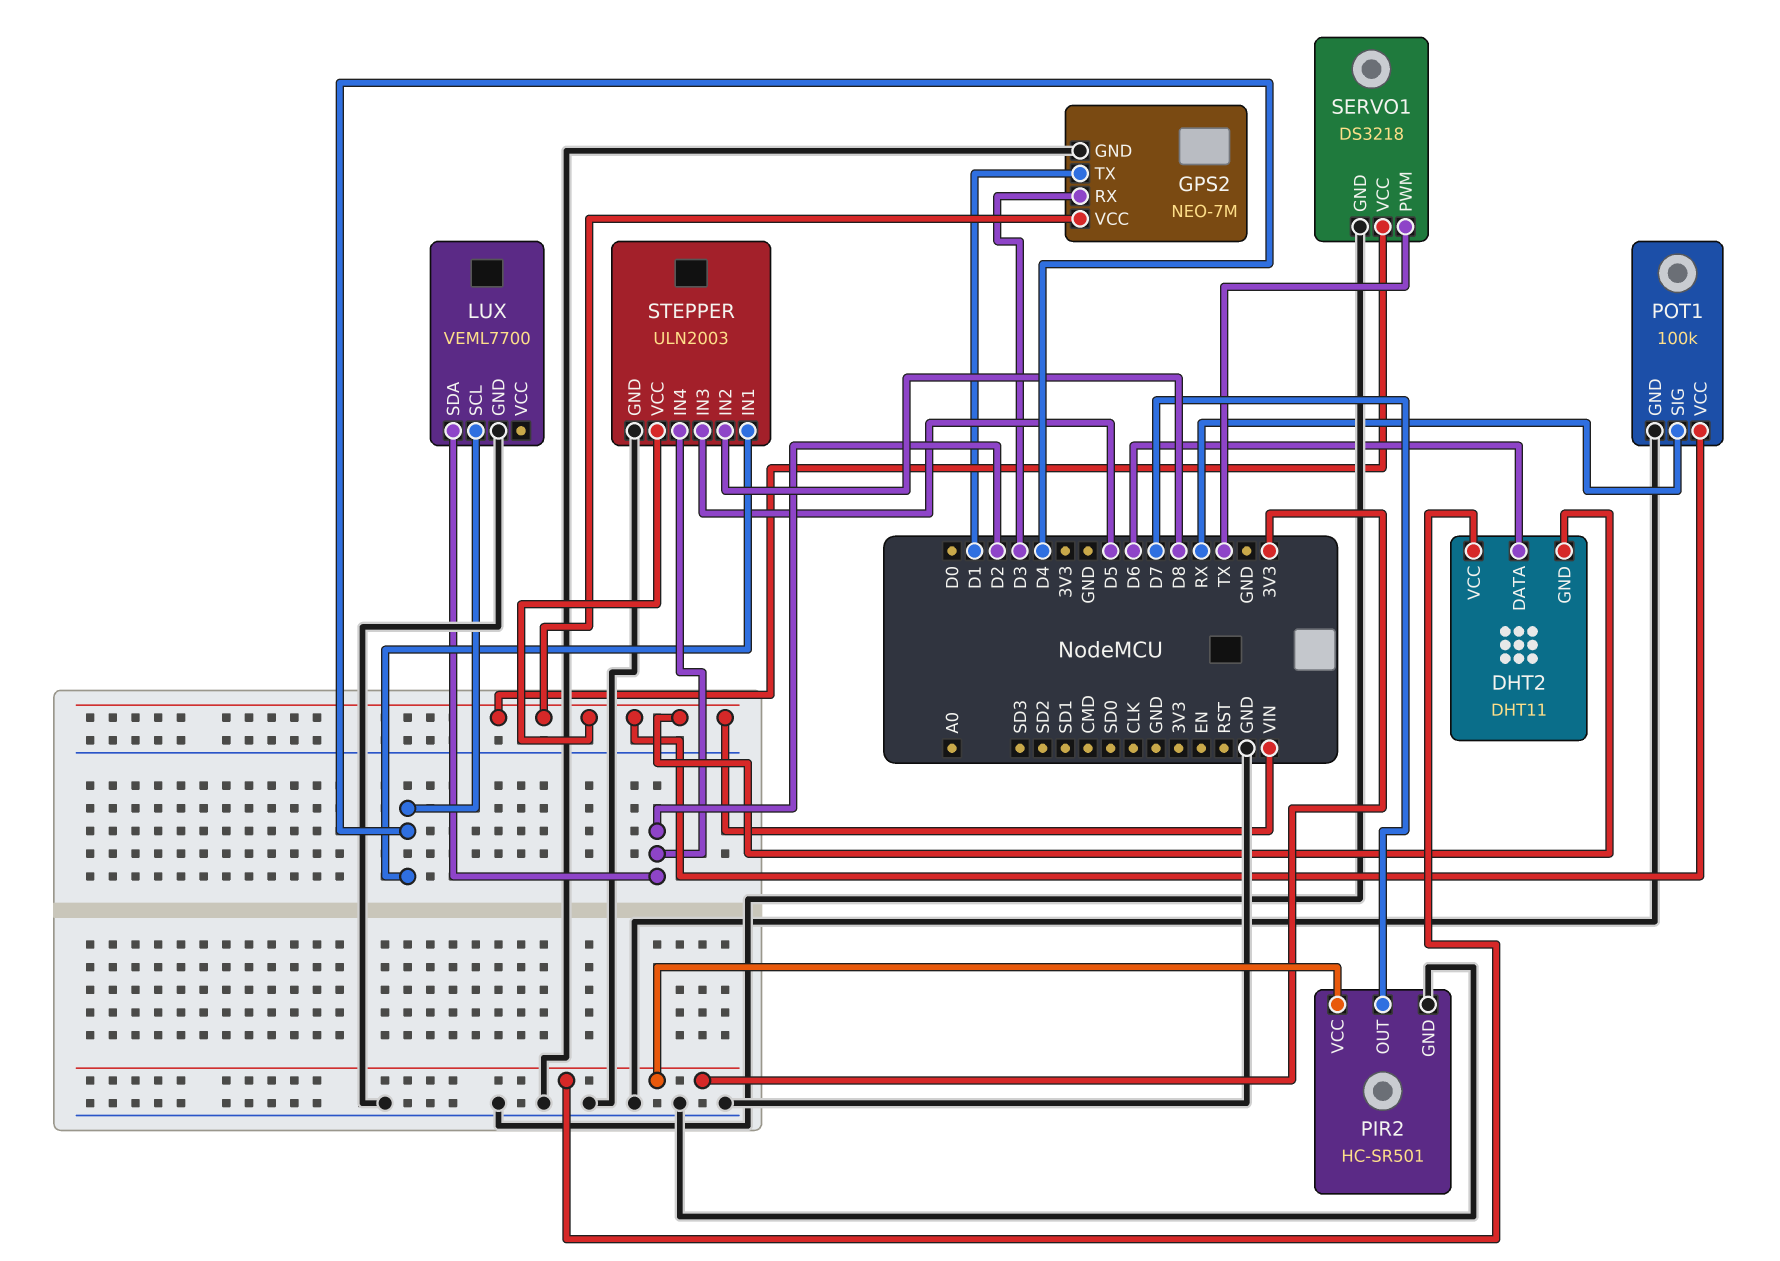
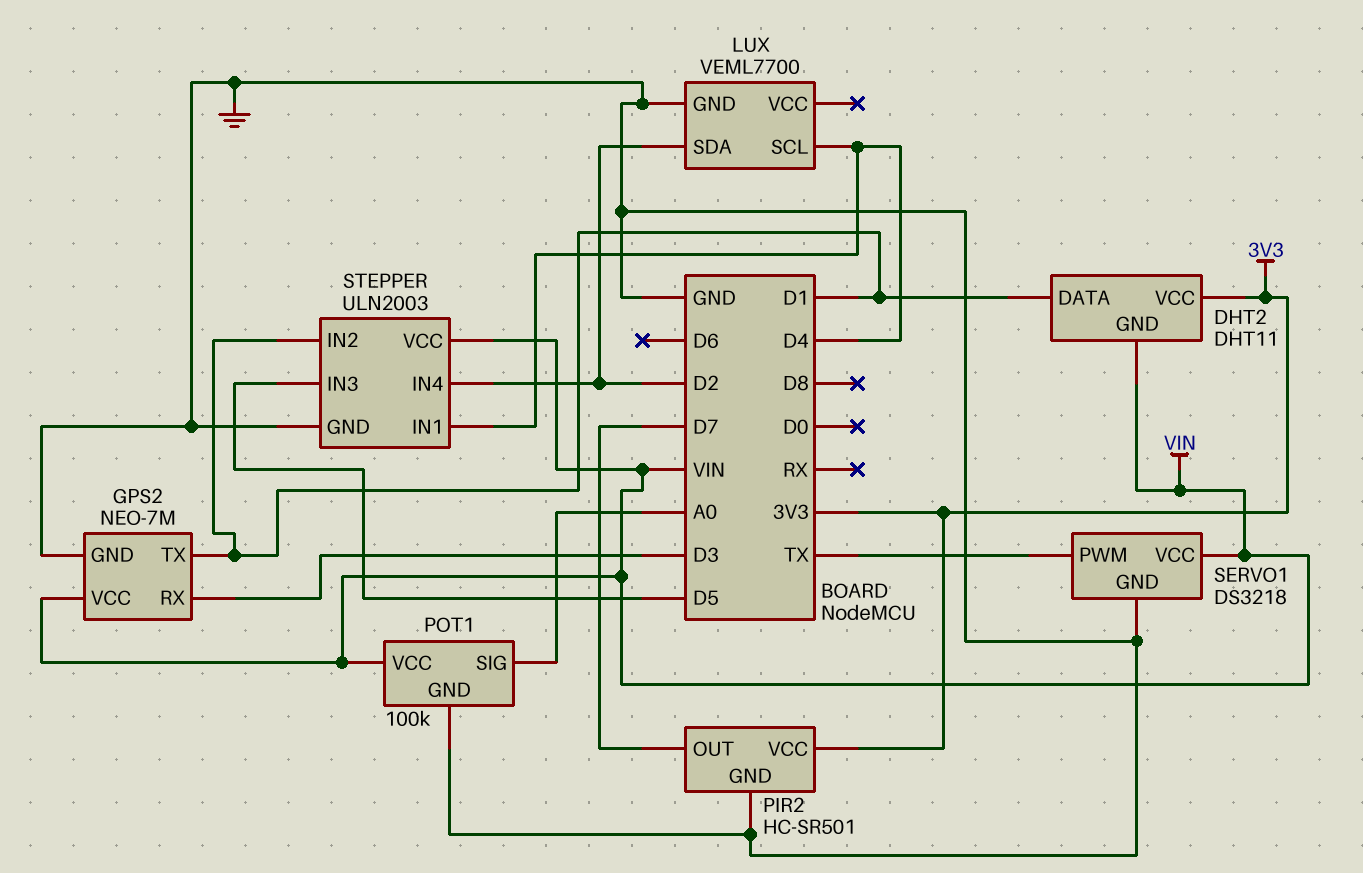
DHT2 pin DATA: D6 -> D1
POT1 pin SIG: RX -> A0
STEPPER pin IN2: D8 -> D1

